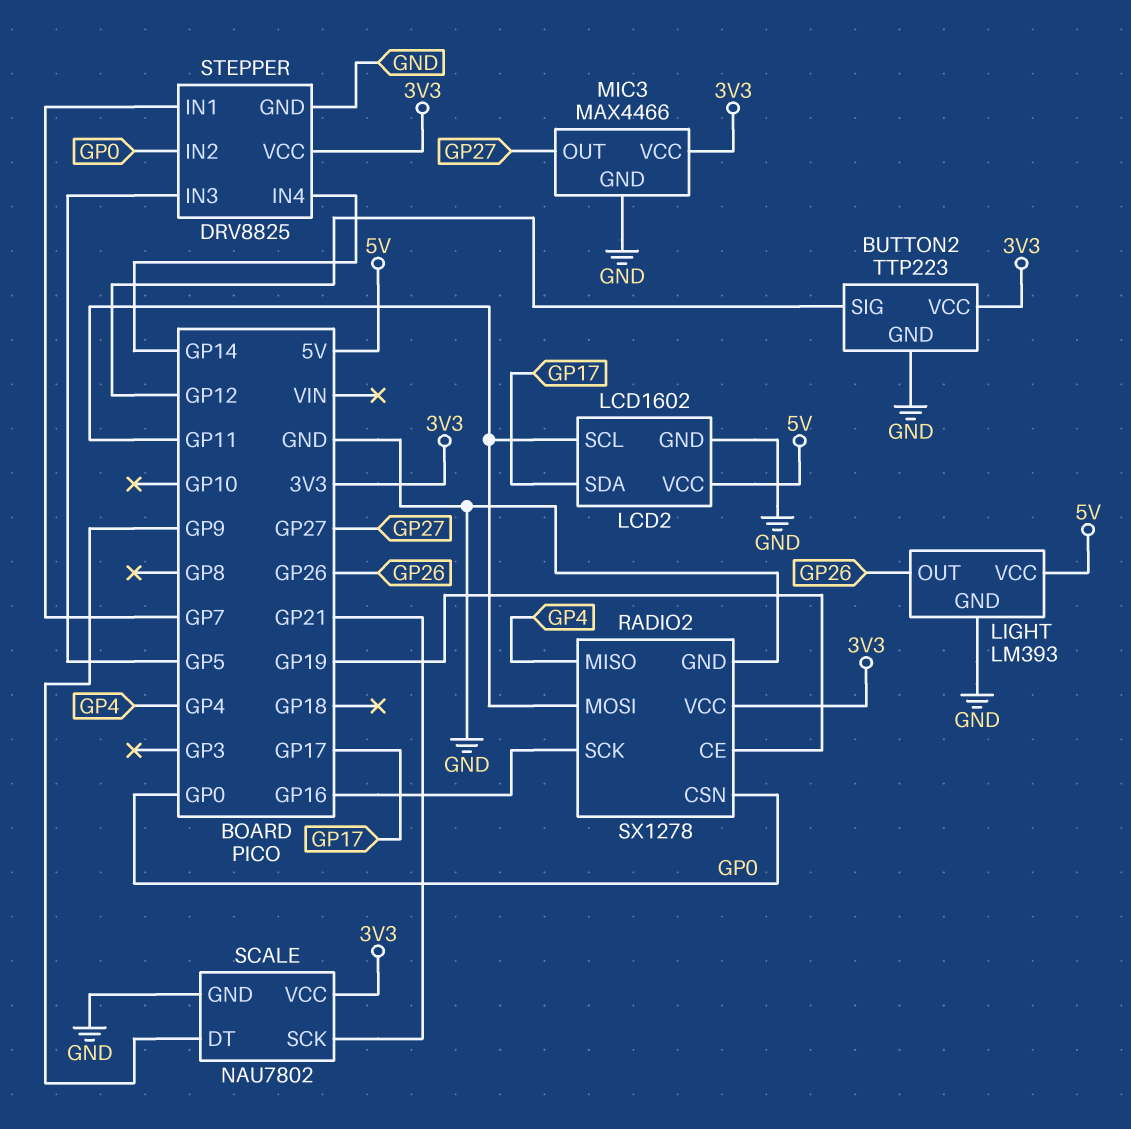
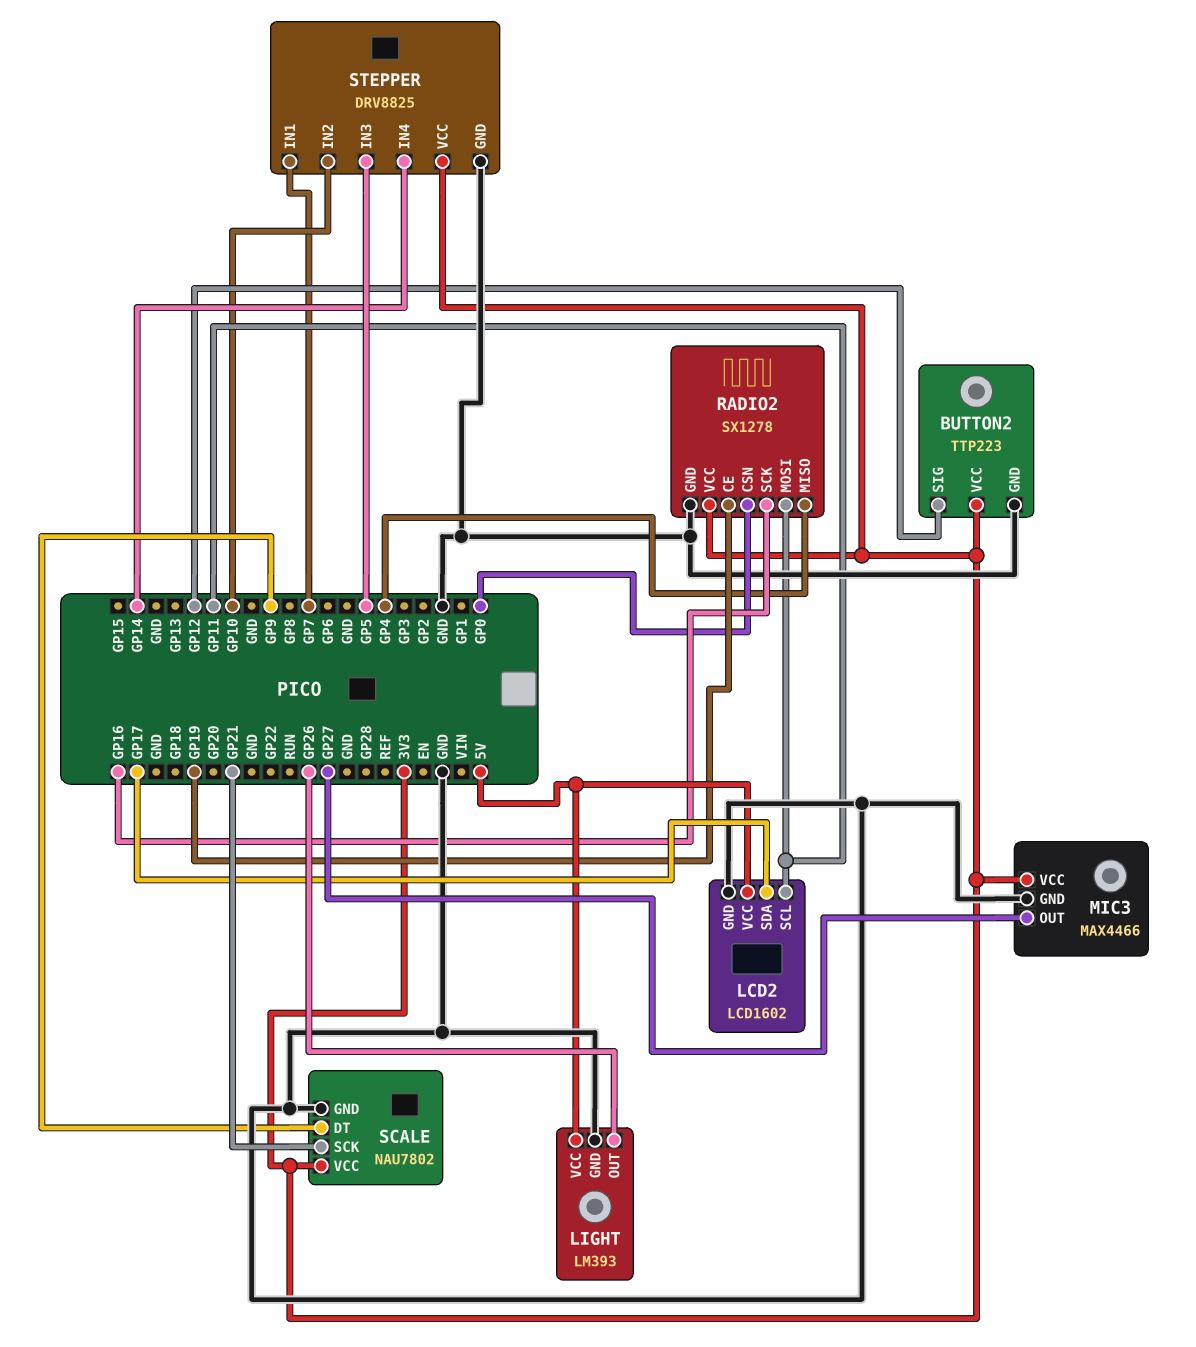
STEPPER pin IN2: GP0 -> GP10

